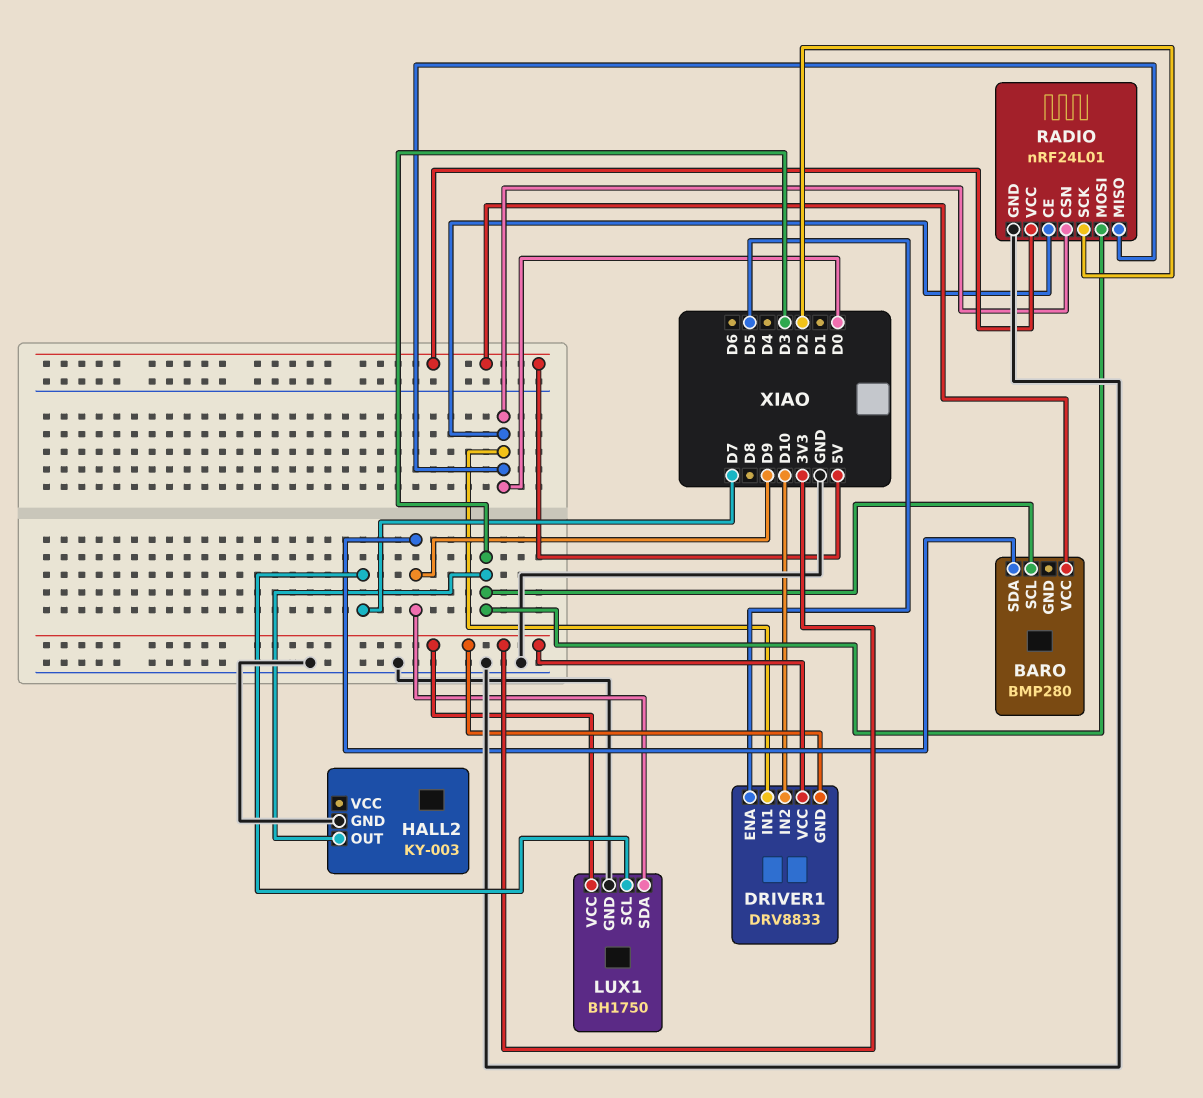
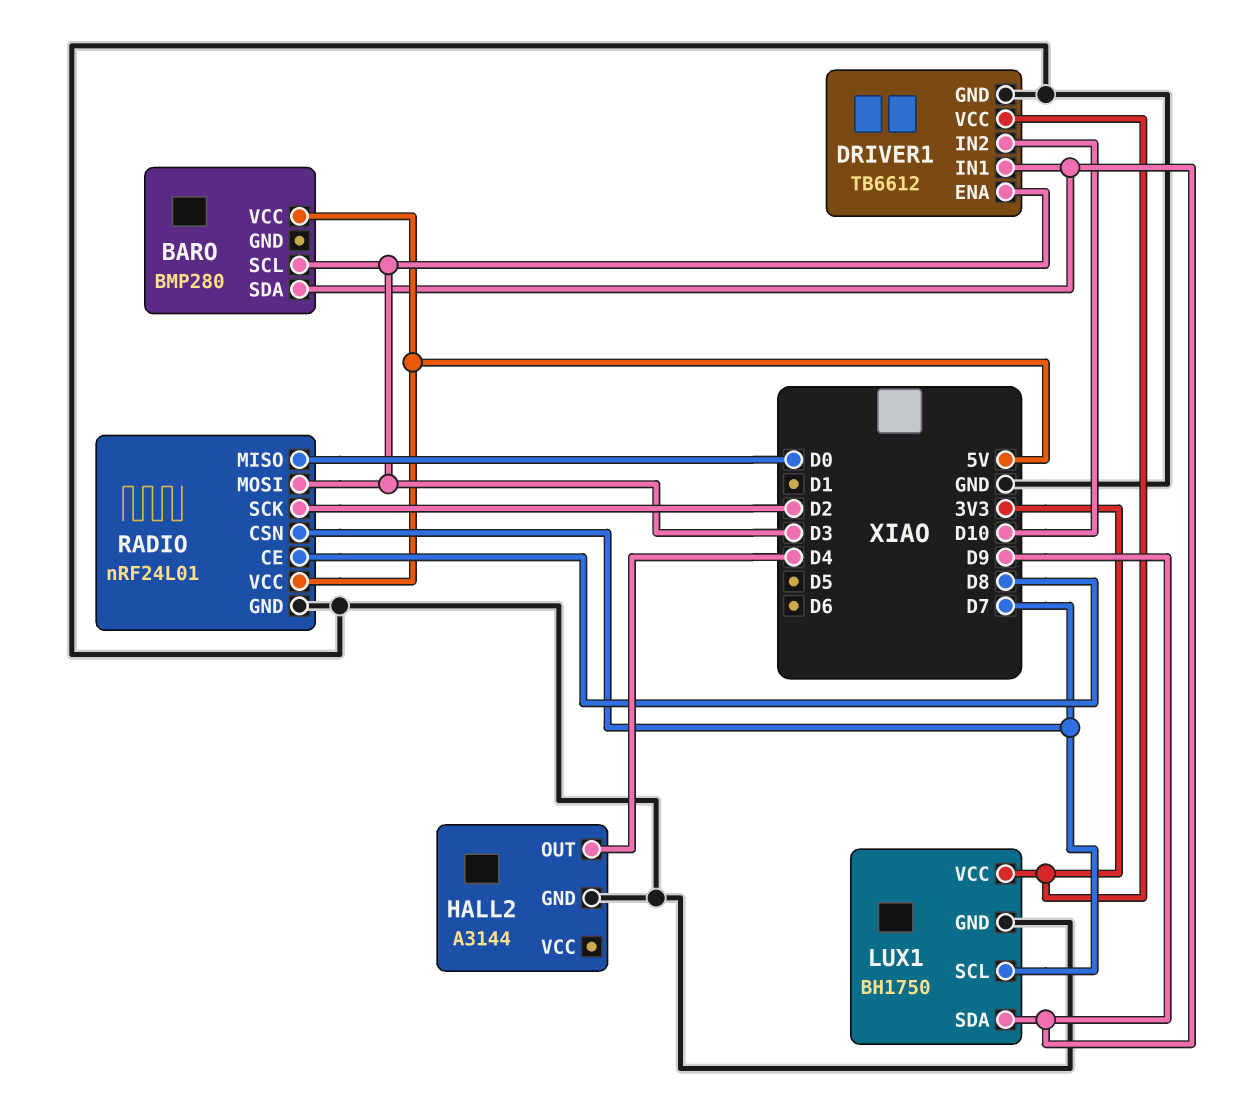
DRIVER1: DRV8833 -> TB6612
DRIVER1 pin ENA: D5 -> D3
DRIVER1 pin GND: 3V3 -> GND
DRIVER1 pin IN1: D0 -> D9
HALL2: KY-003 -> A3144
HALL2 pin OUT: D3 -> D4
RADIO pin CE: D0 -> D8
RADIO pin CSN: D0 -> D7

